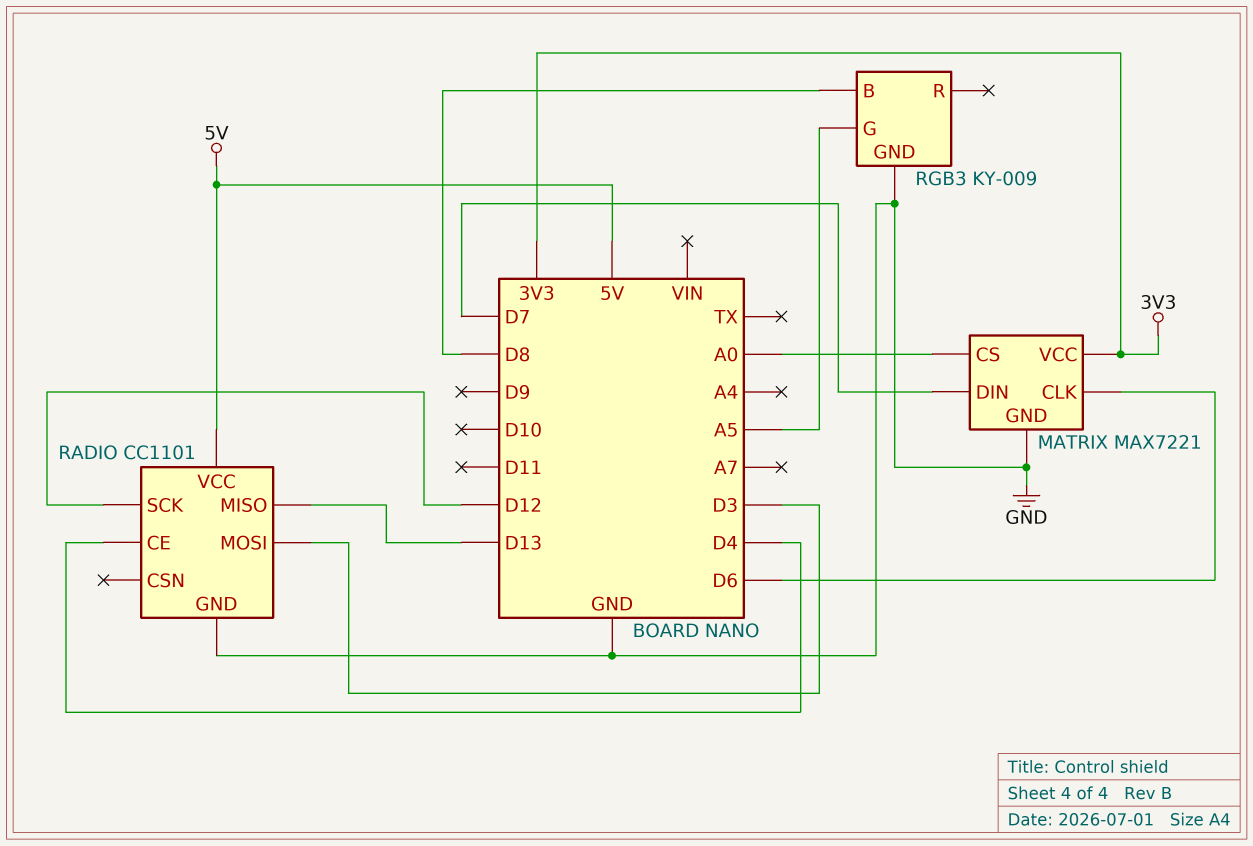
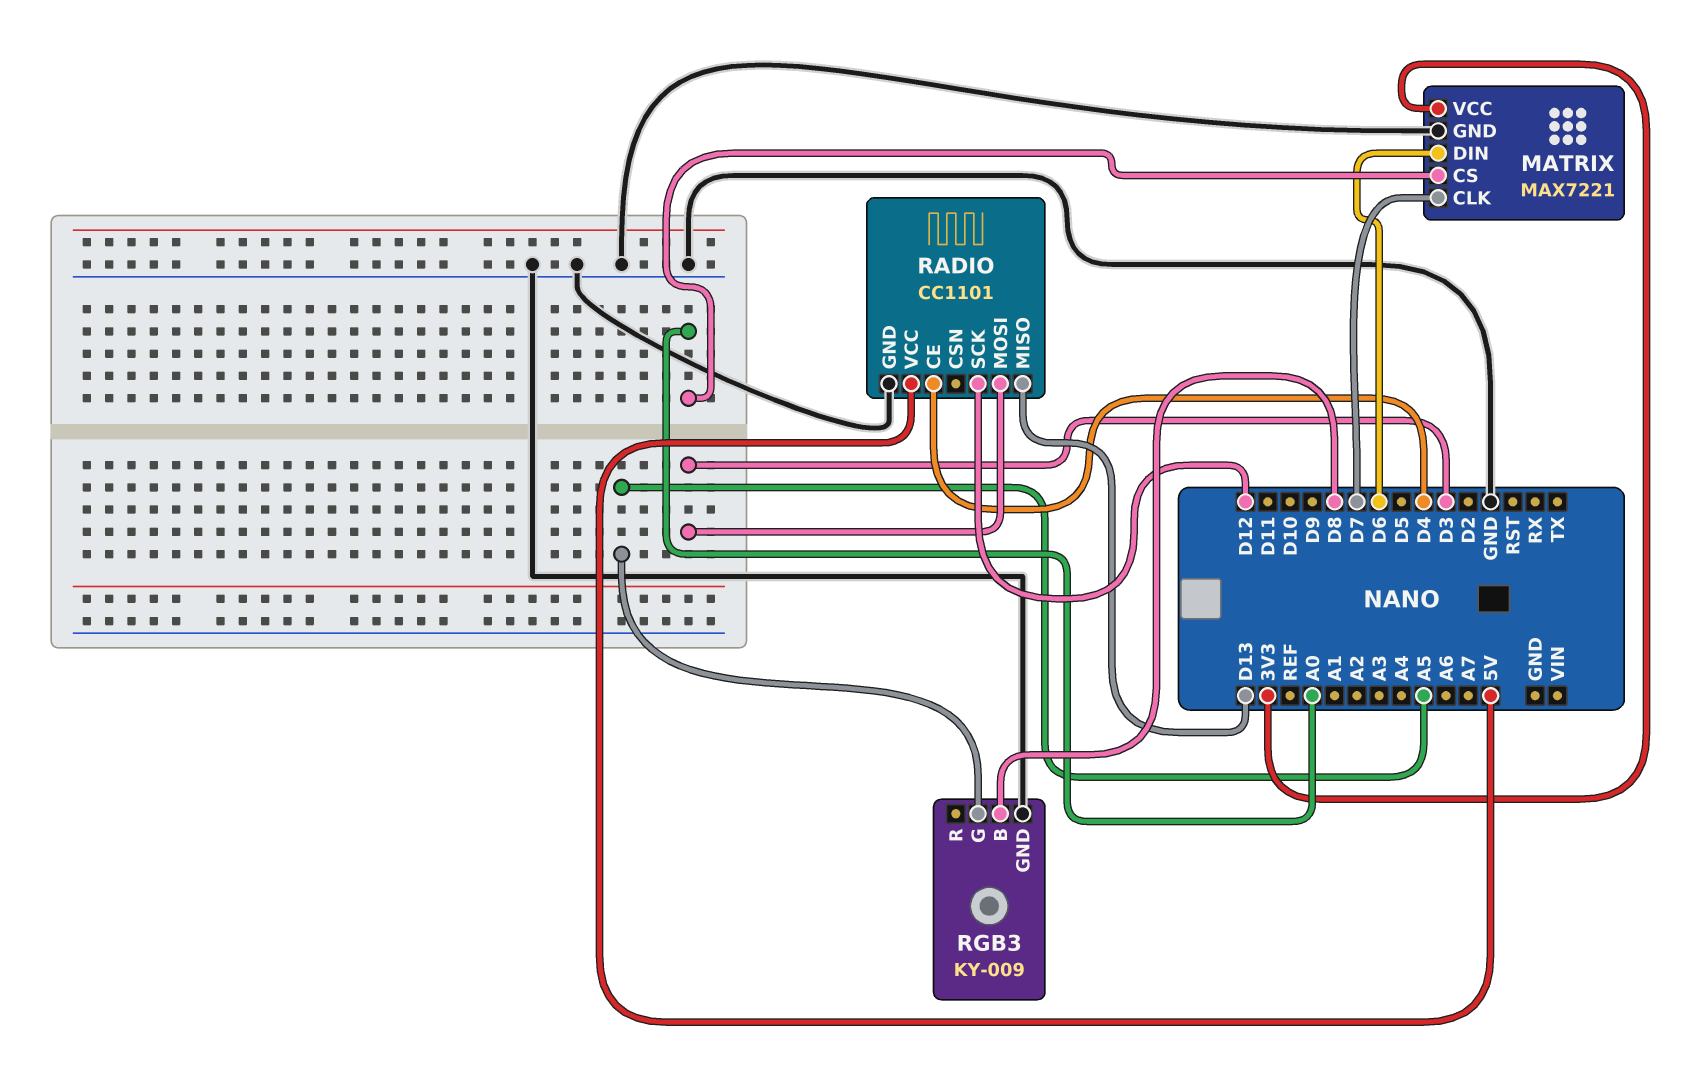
MATRIX pin CLK: D6 -> D7
MATRIX pin DIN: D7 -> D6

